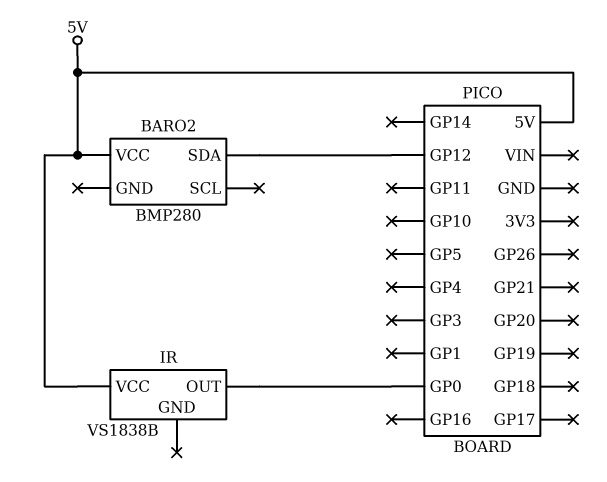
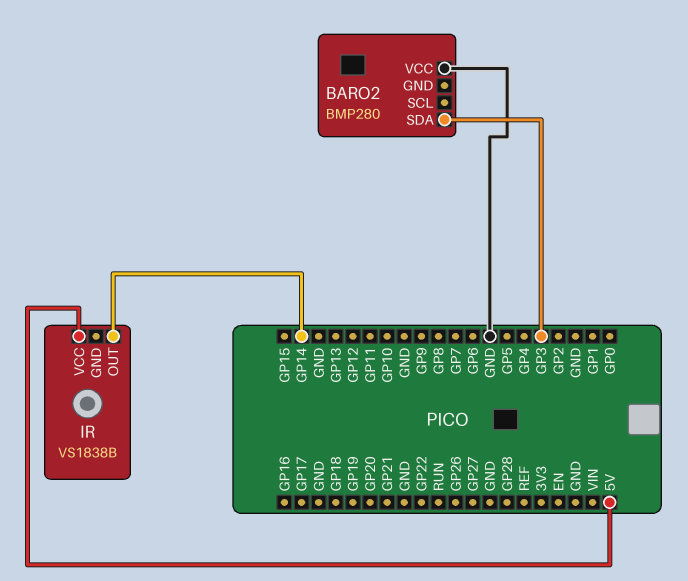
BARO2 pin SDA: GP12 -> GP3
BARO2 pin VCC: 5V -> GND
IR pin OUT: GP0 -> GP14

